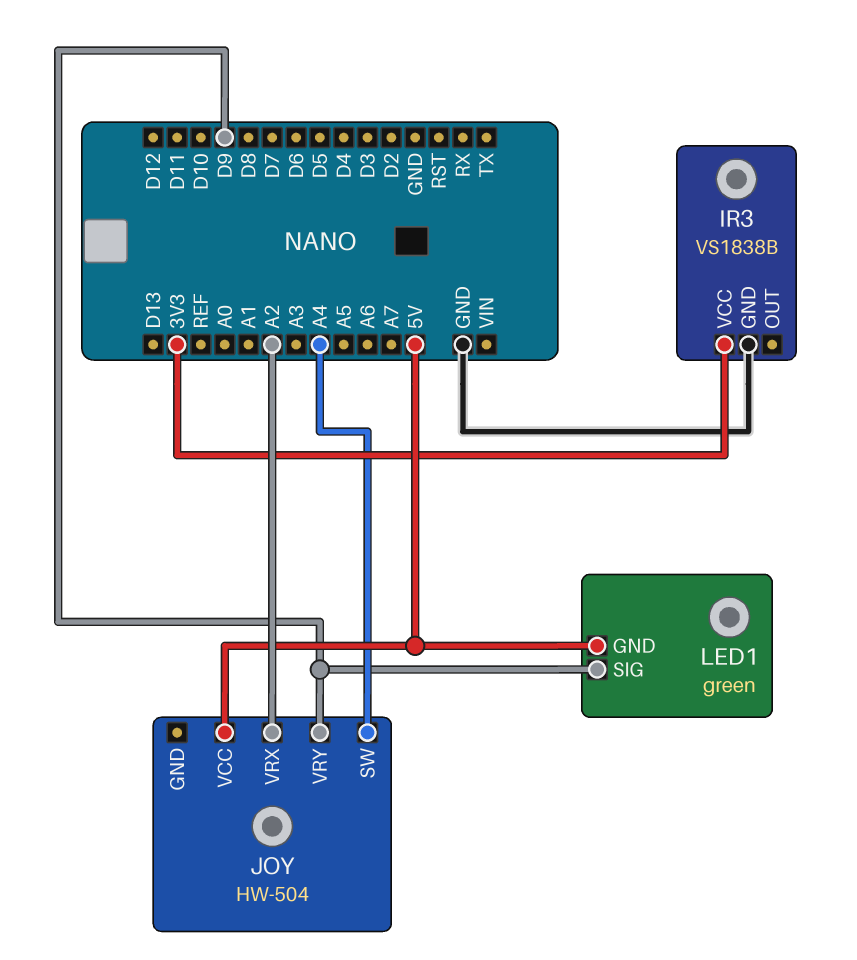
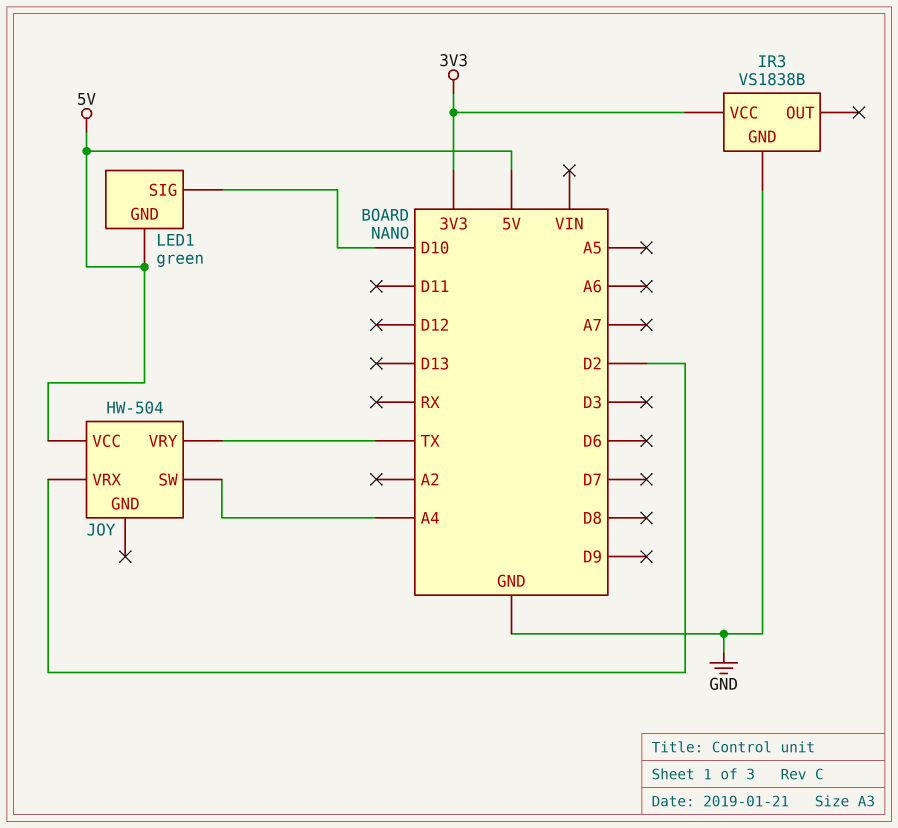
JOY pin VRX: A2 -> D2
JOY pin VRY: D9 -> TX
LED1 pin SIG: D9 -> D10

